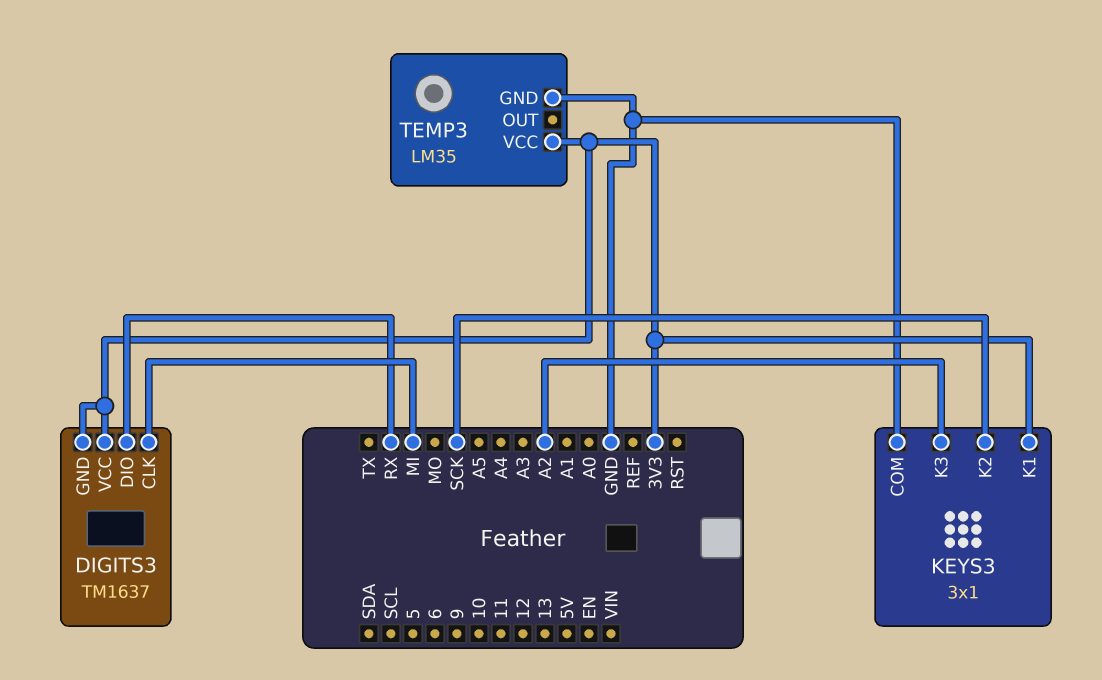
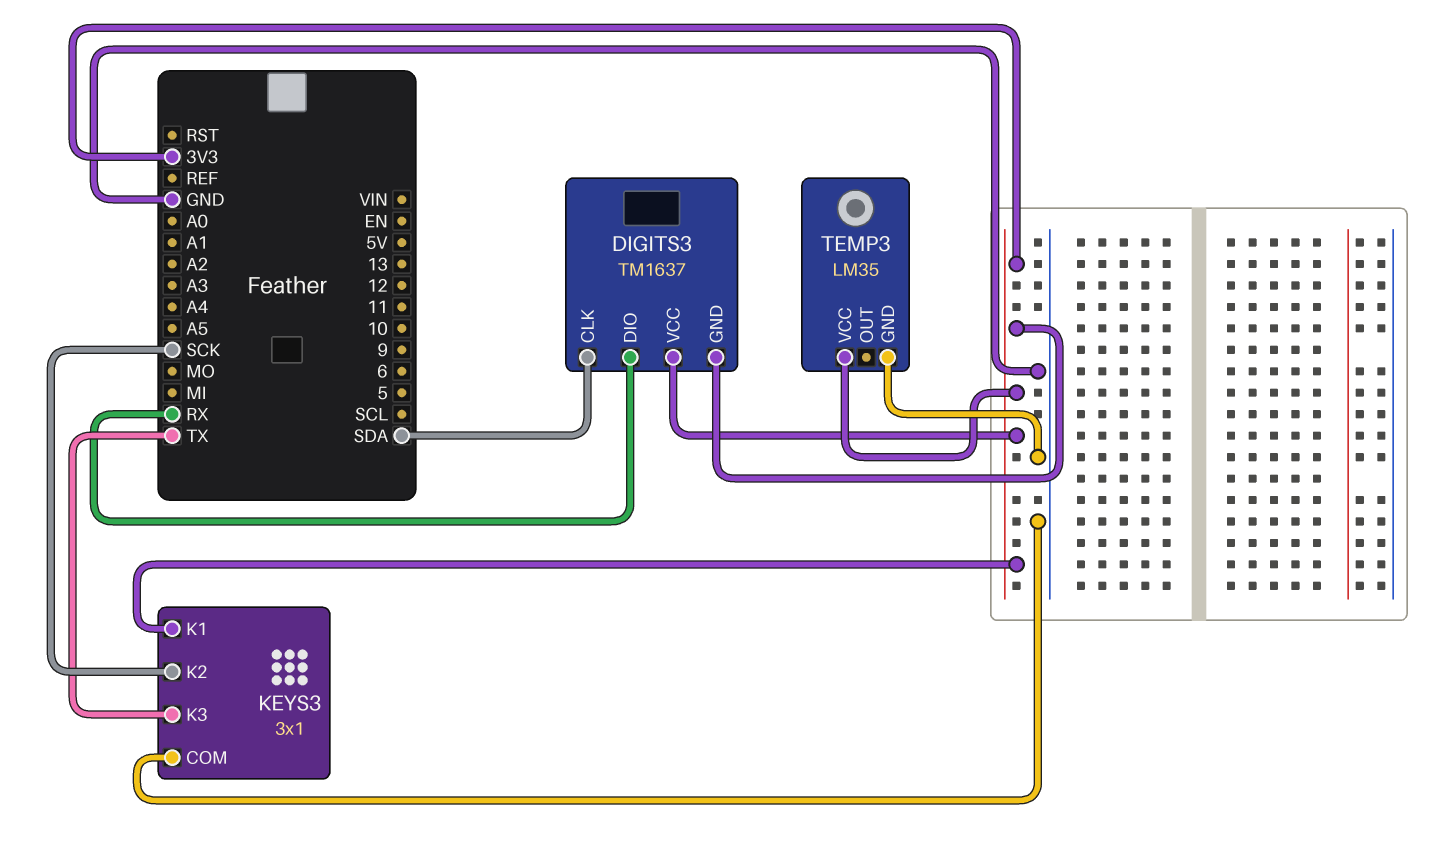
DIGITS3 pin CLK: MI -> SDA
KEYS3 pin K3: A2 -> TX

